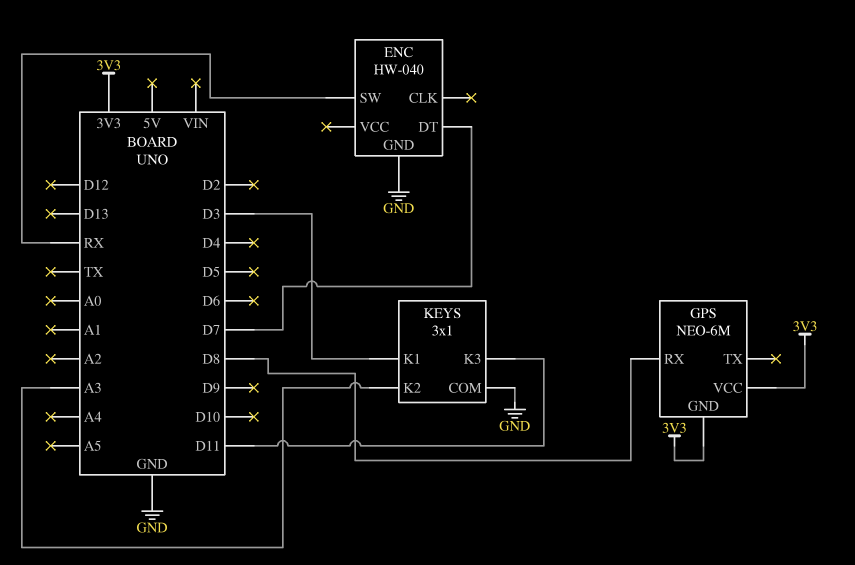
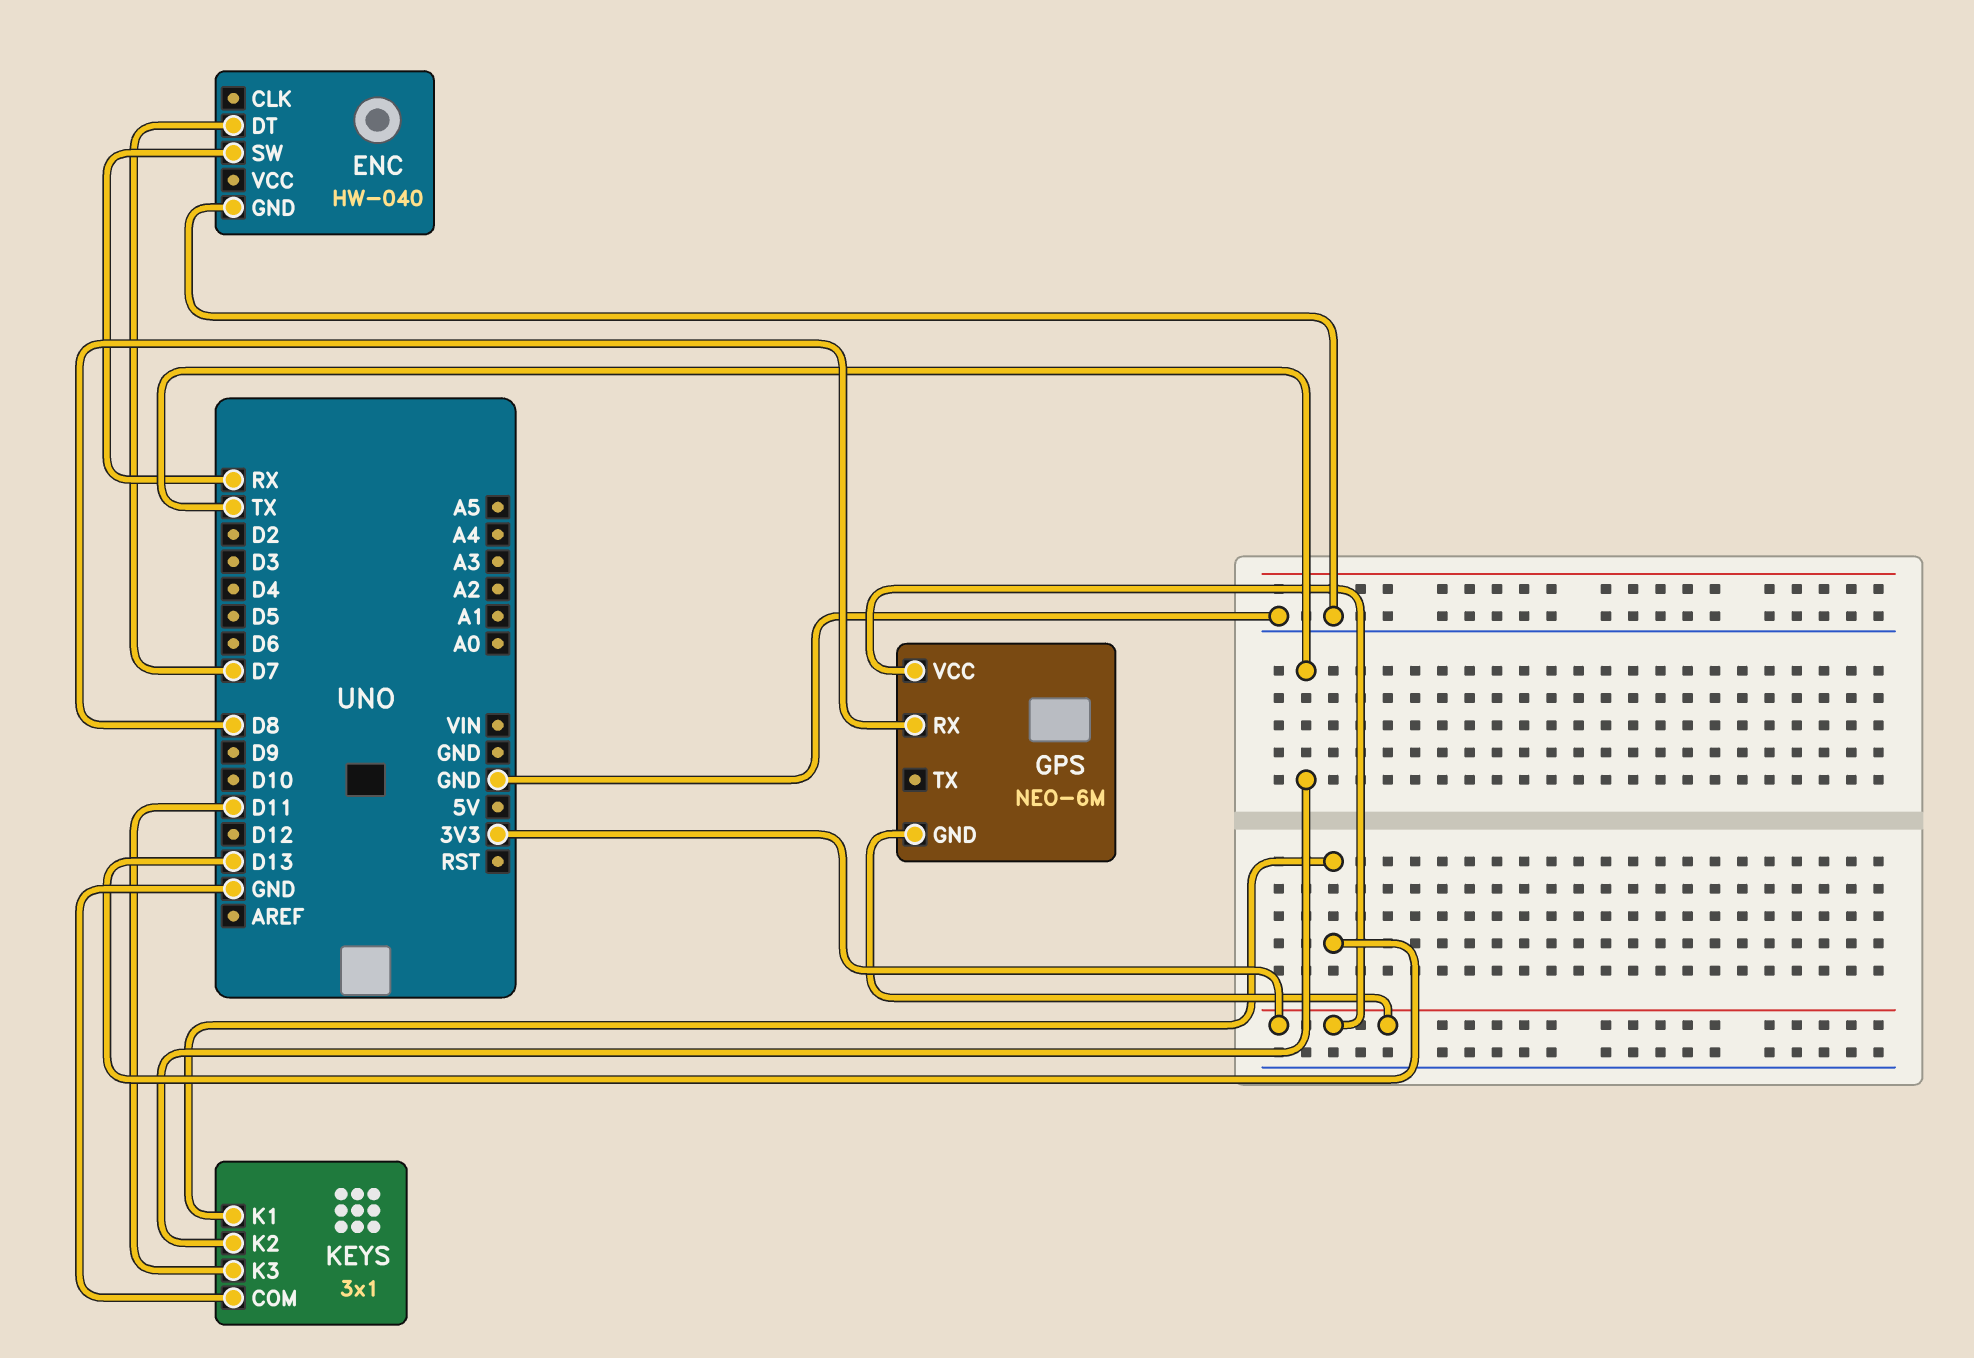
KEYS pin K1: D3 -> D13
KEYS pin K2: A3 -> TX

